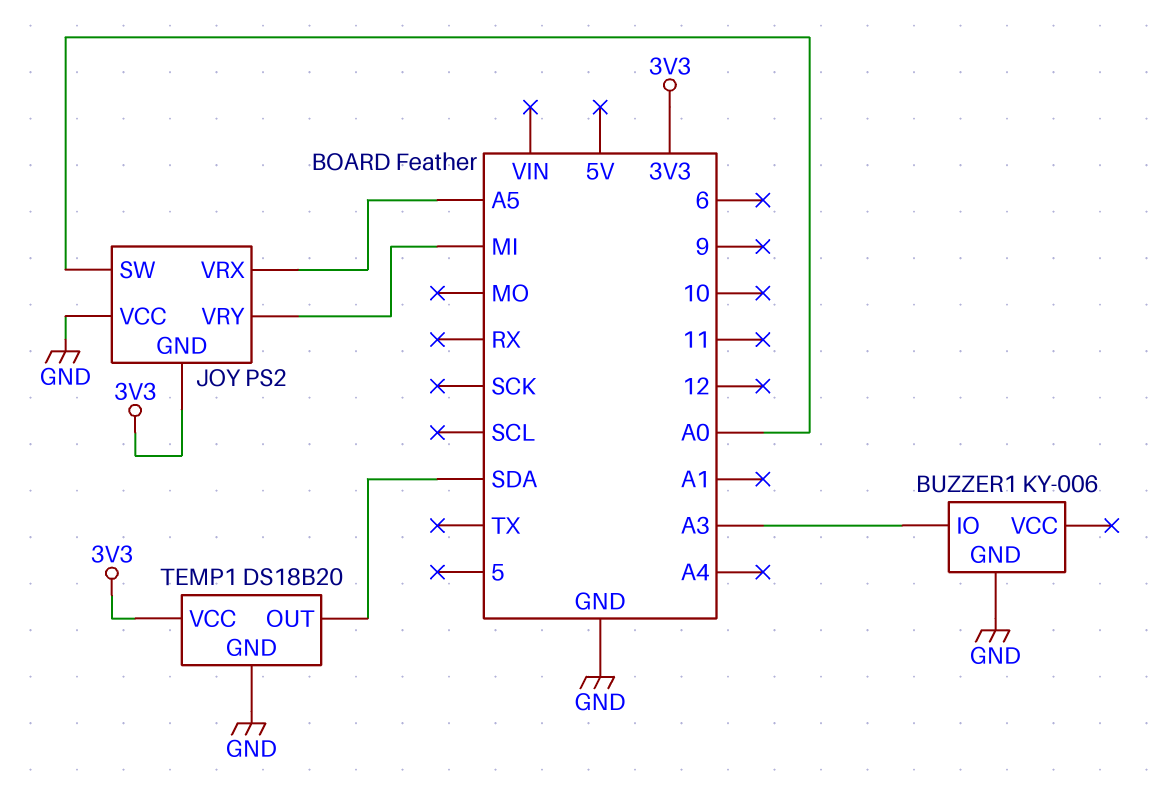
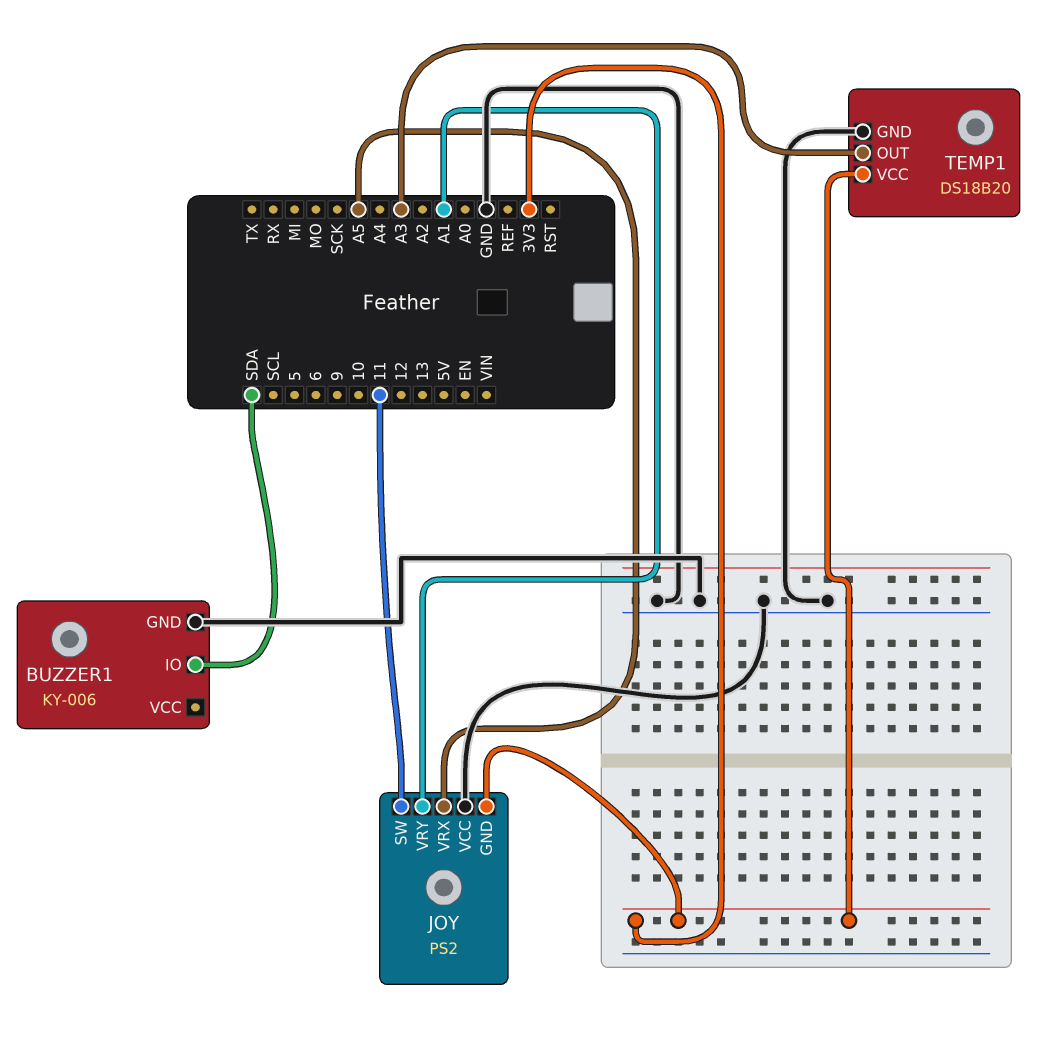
BUZZER1 pin IO: A3 -> SDA
JOY pin SW: A0 -> 11
JOY pin VRY: MI -> A1
TEMP1 pin OUT: SDA -> A3

